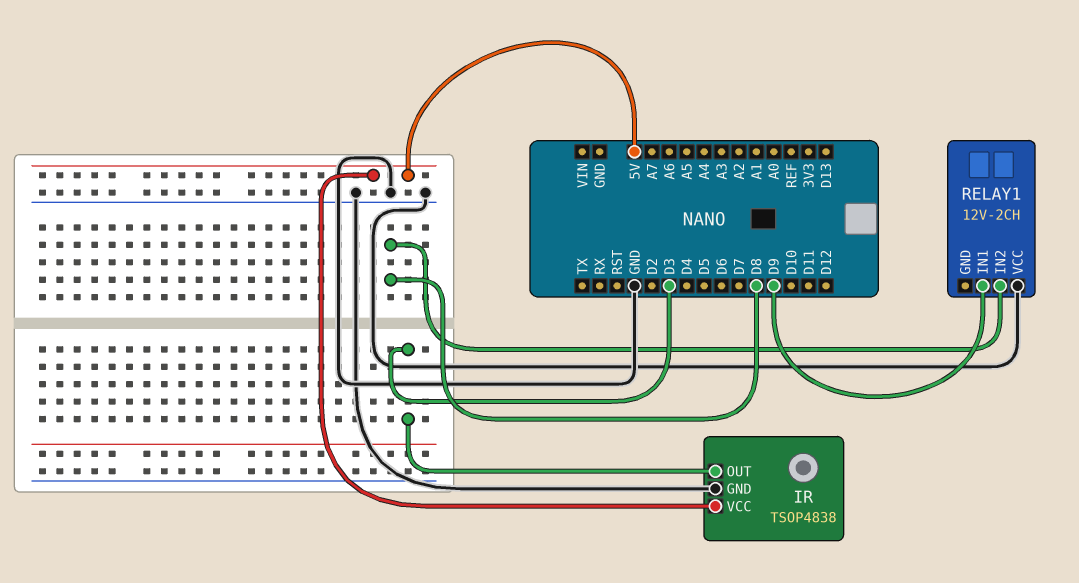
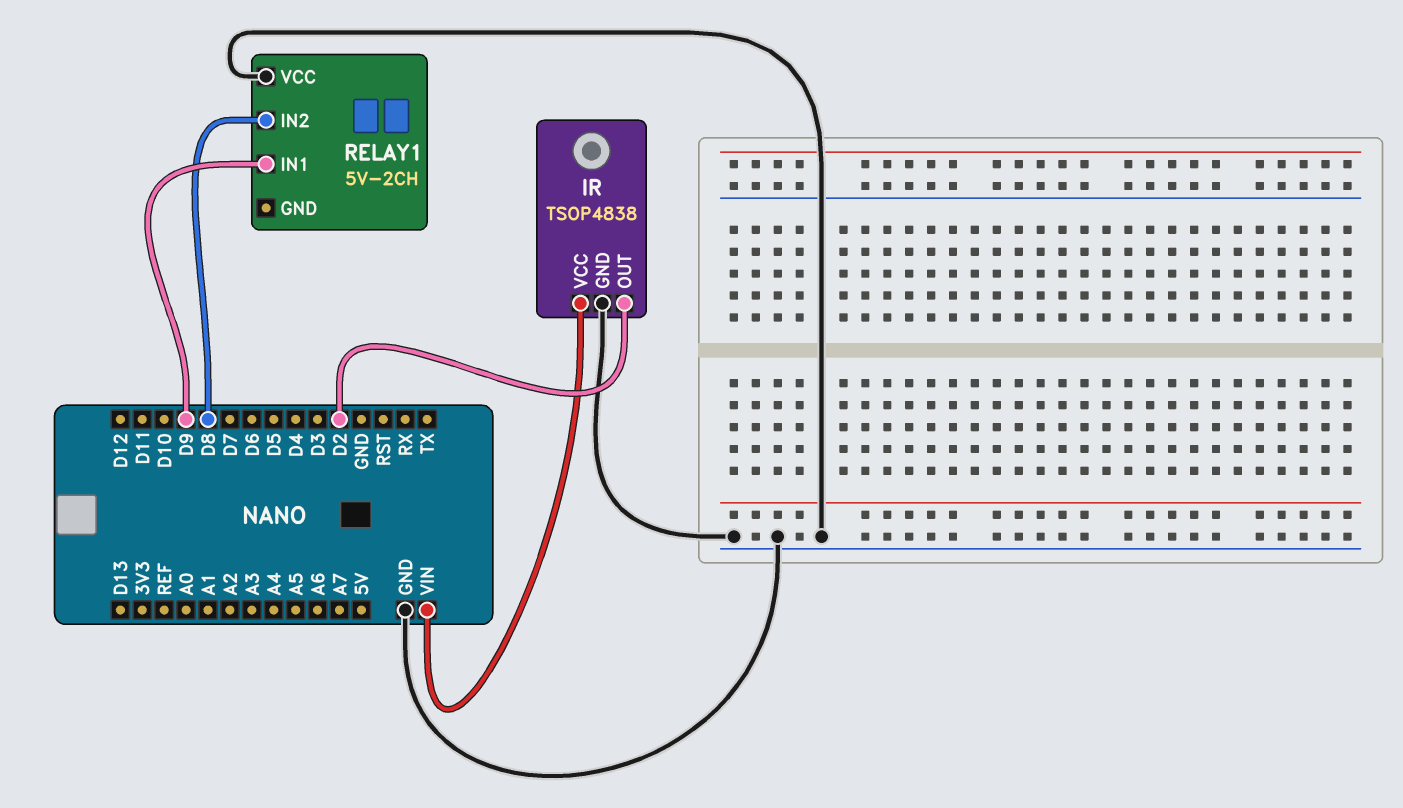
IR pin OUT: D3 -> D2
IR pin VCC: 5V -> VIN
RELAY1: 12V-2CH -> 5V-2CH

